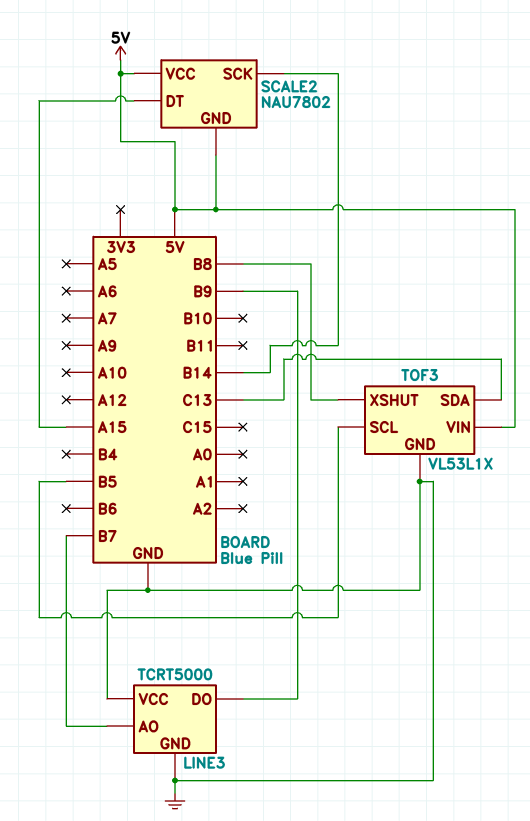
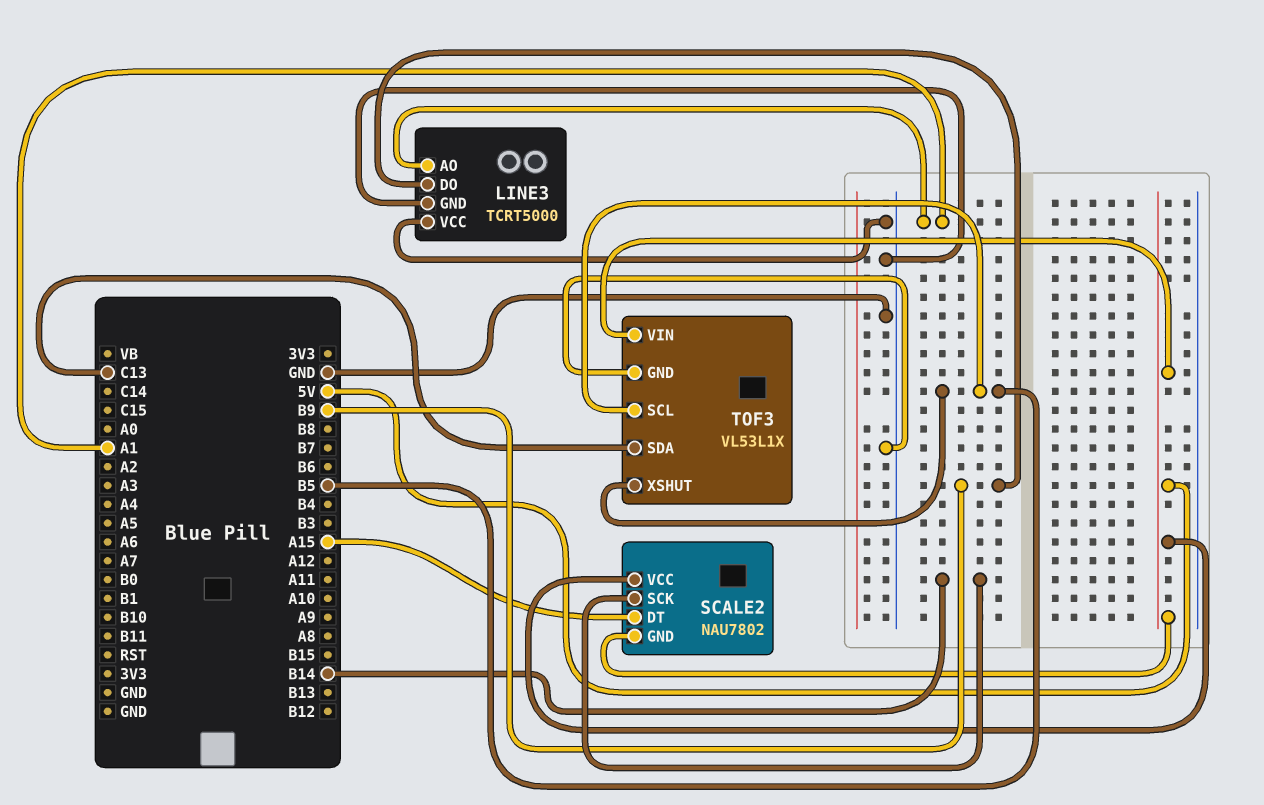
LINE3 pin AO: B7 -> A1
TOF3 pin XSHUT: B8 -> B5

